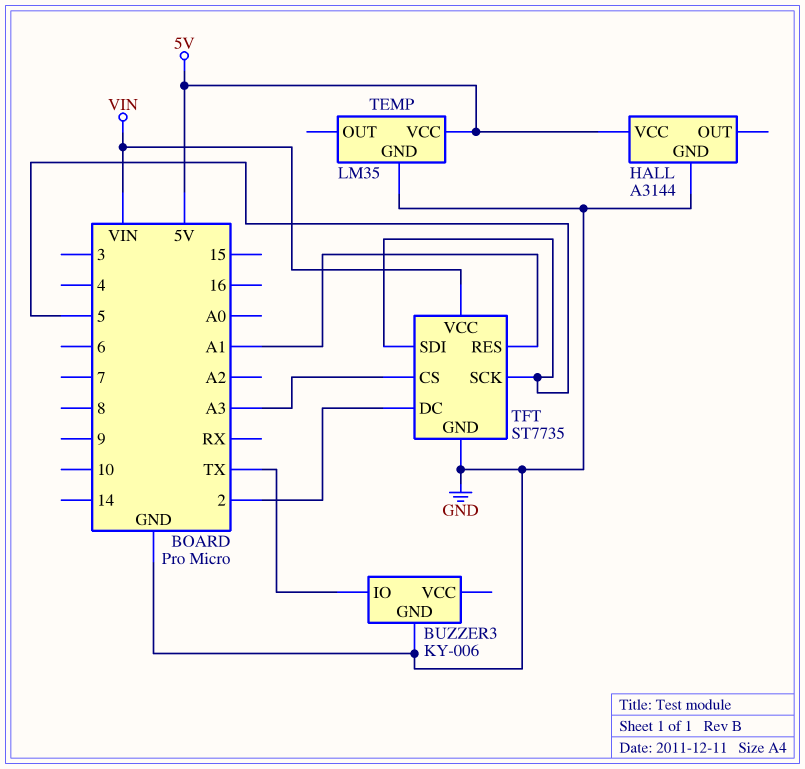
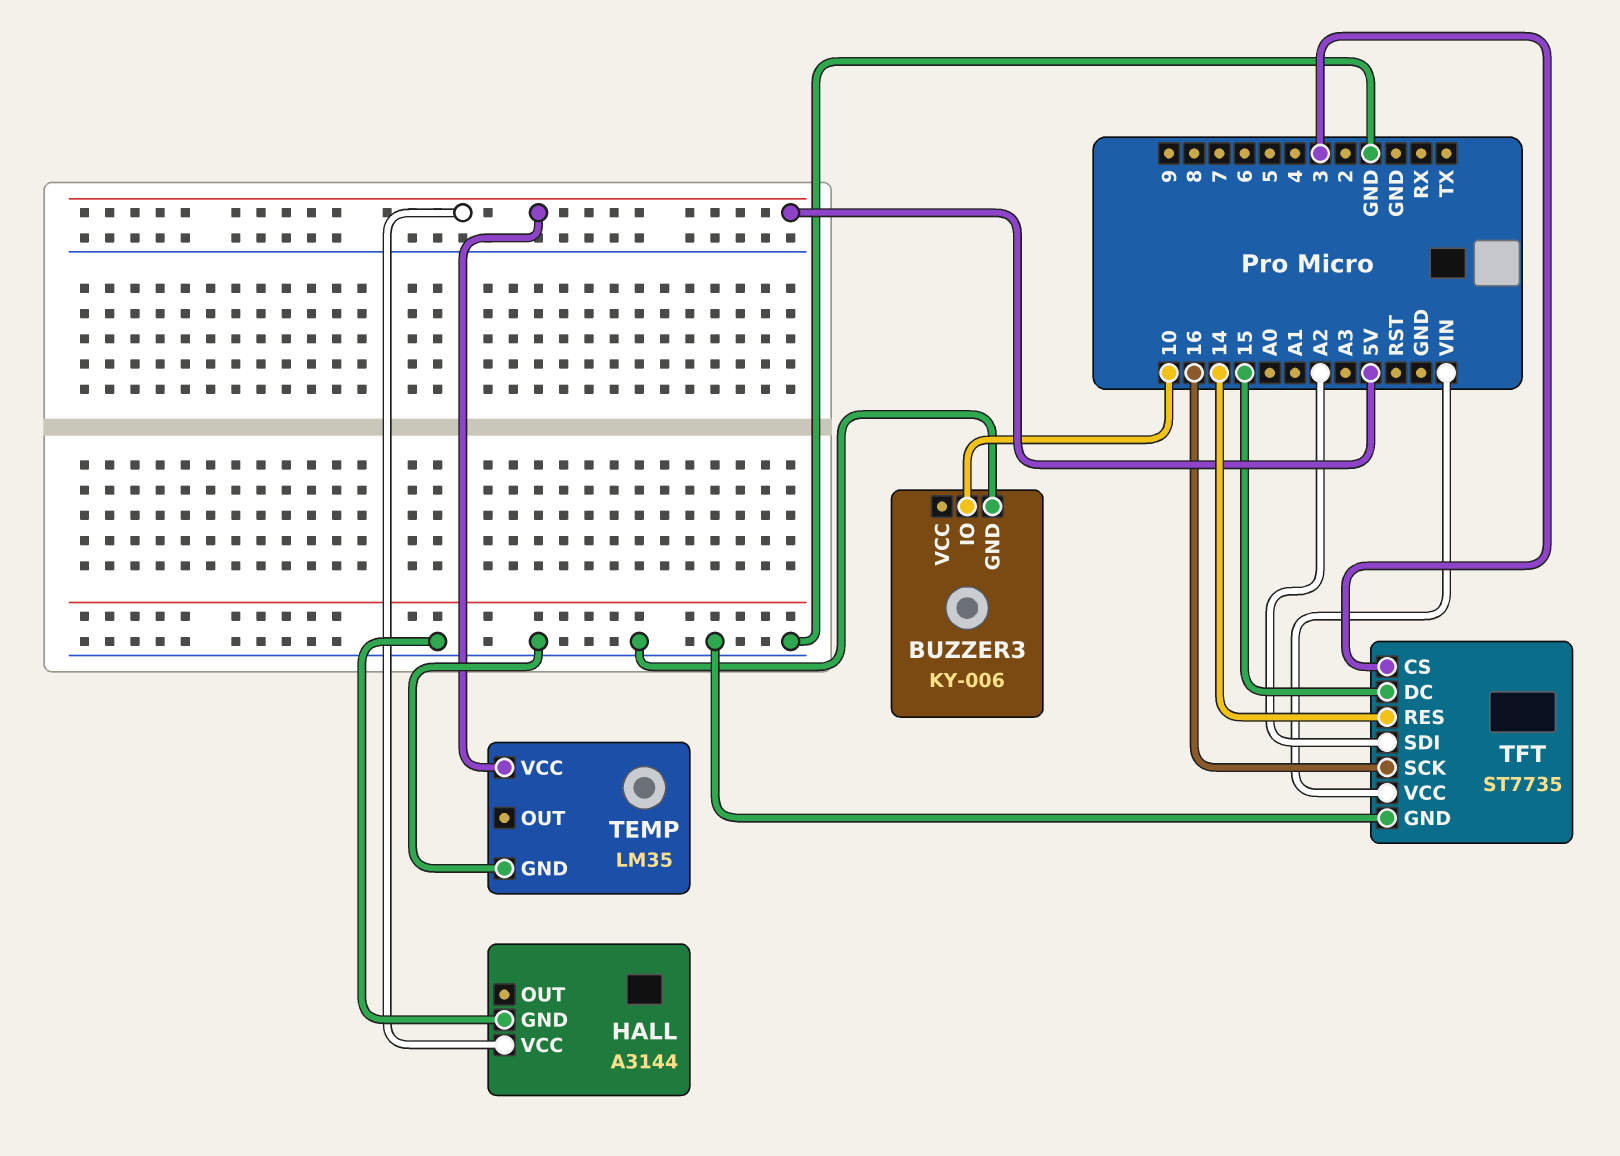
BUZZER3 pin IO: TX -> 10
TFT pin CS: A3 -> 3
TFT pin DC: 2 -> 15
TFT pin RES: A1 -> 14
TFT pin SCK: 5 -> 16
TFT pin SDI: 5 -> A2

